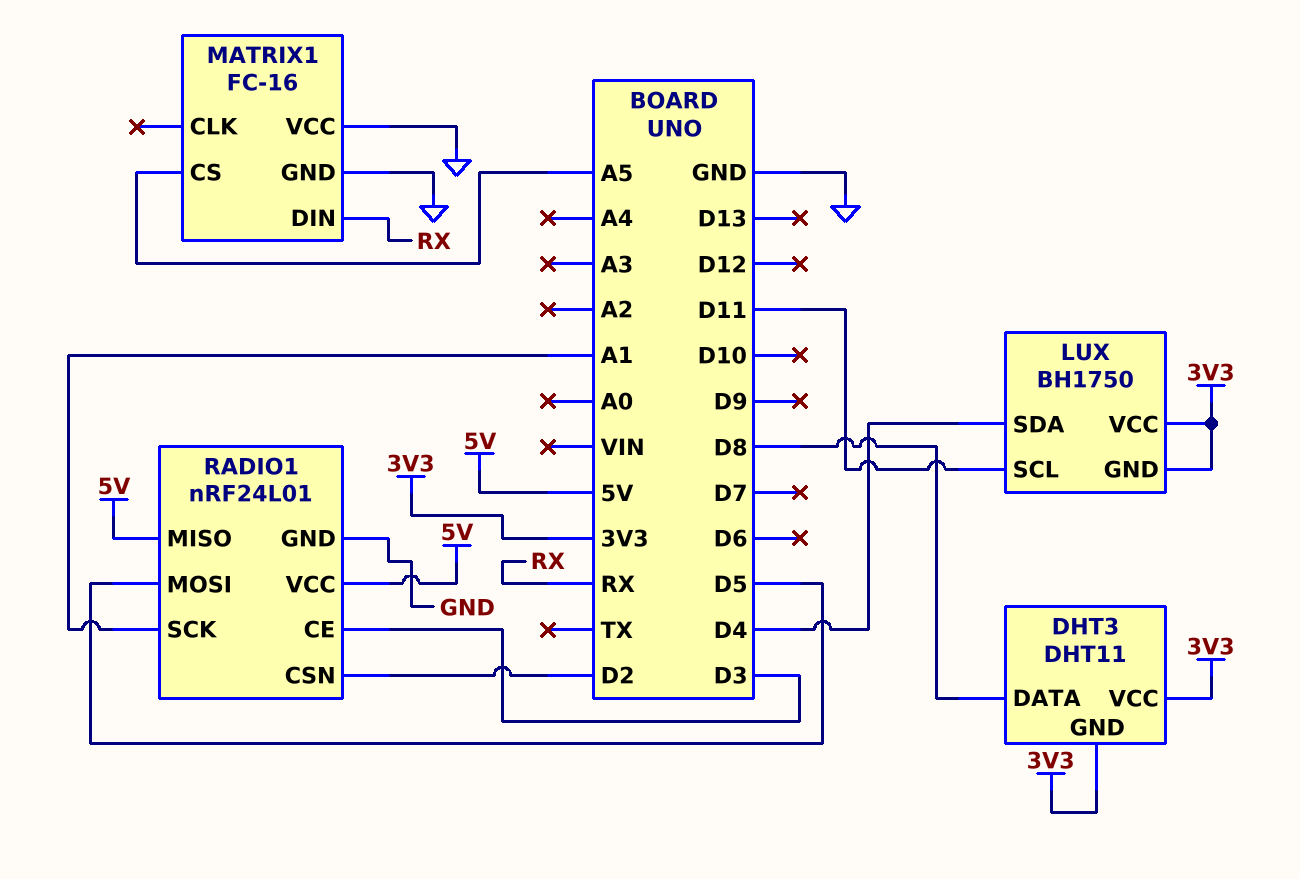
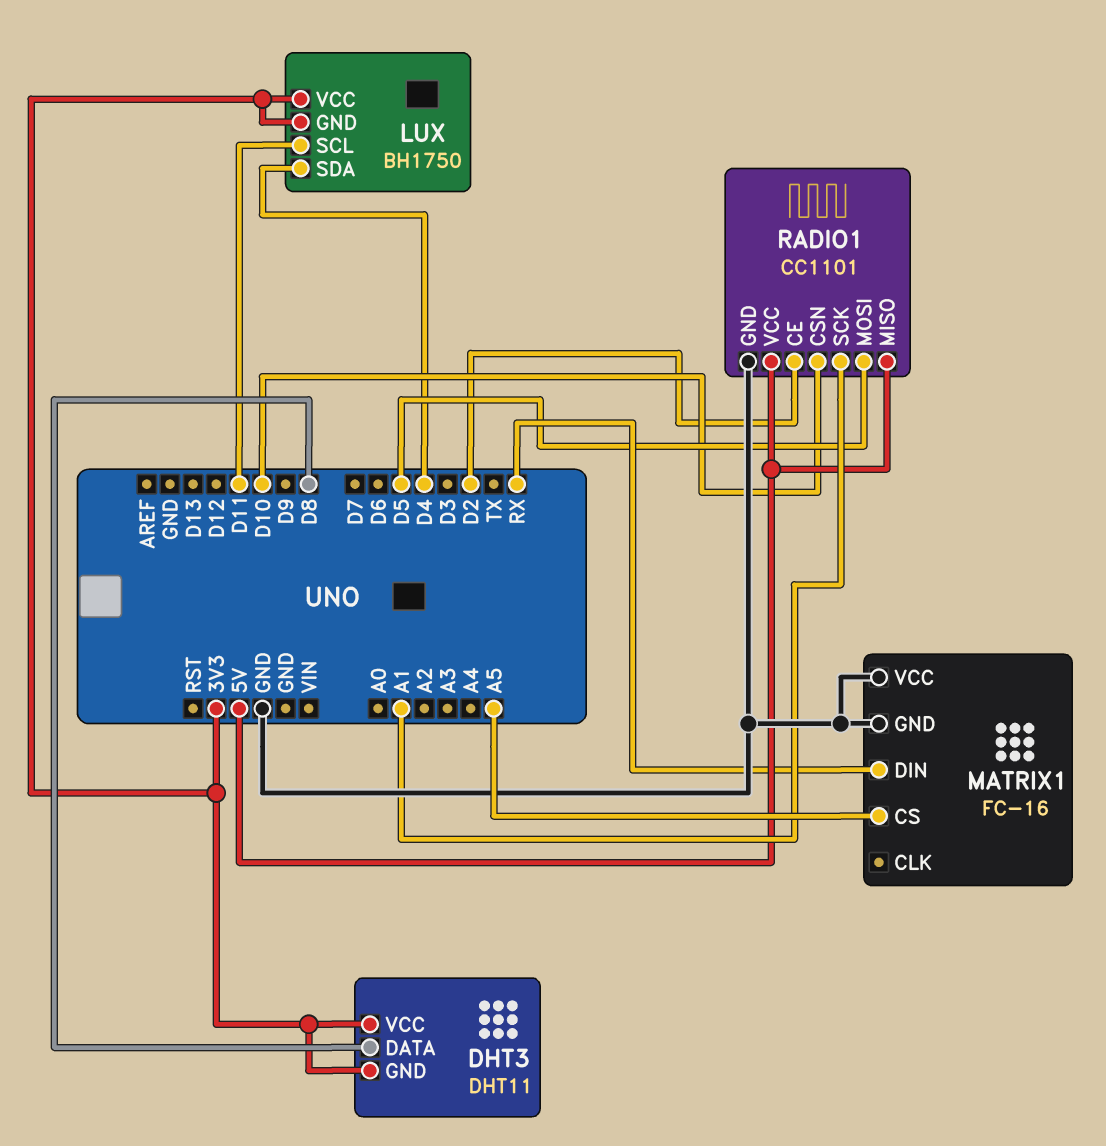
RADIO1: nRF24L01 -> CC1101
RADIO1 pin CE: D3 -> D2
RADIO1 pin CSN: D2 -> D10

